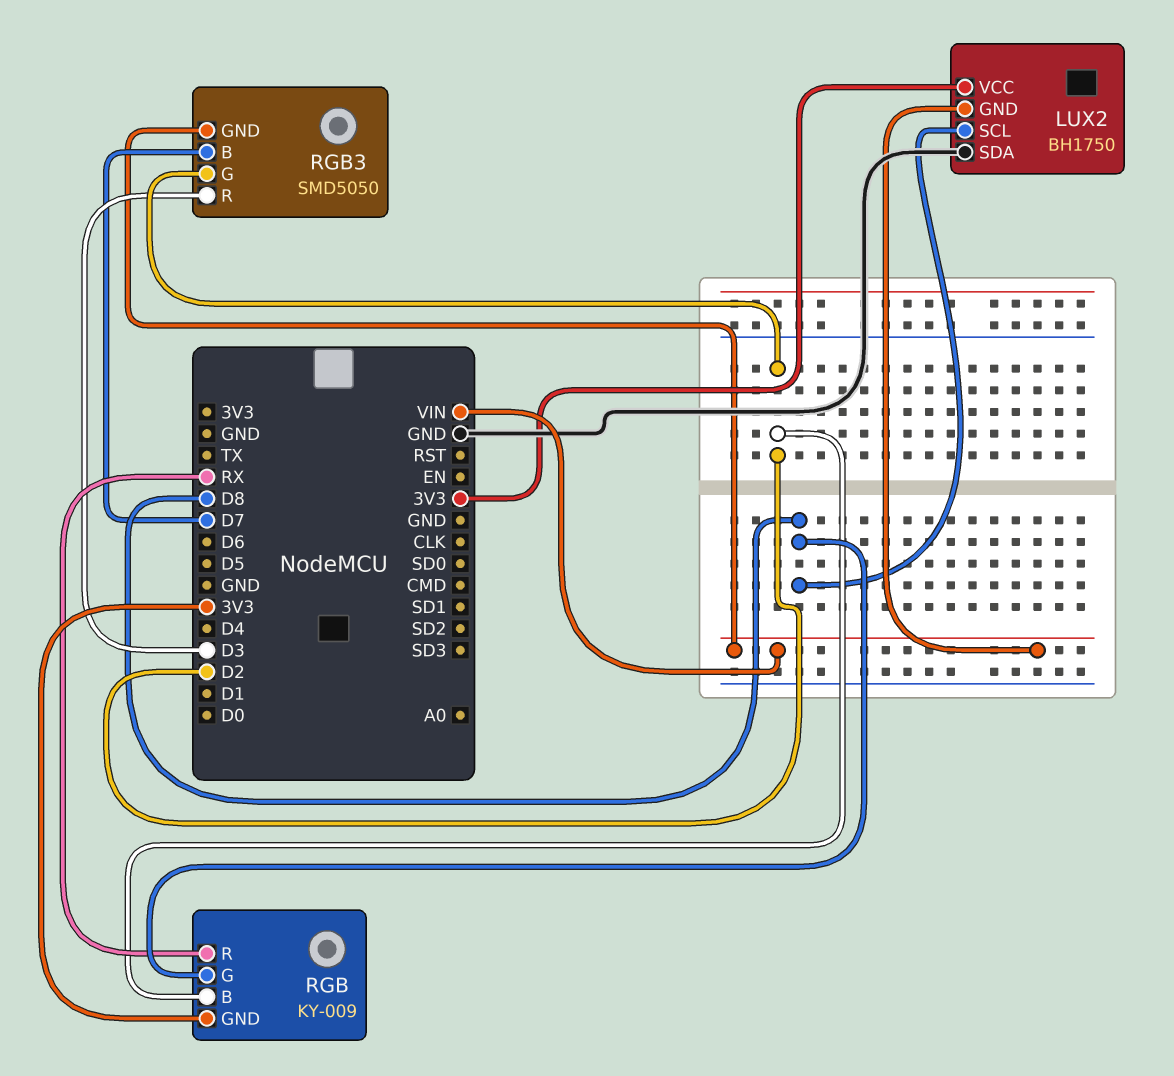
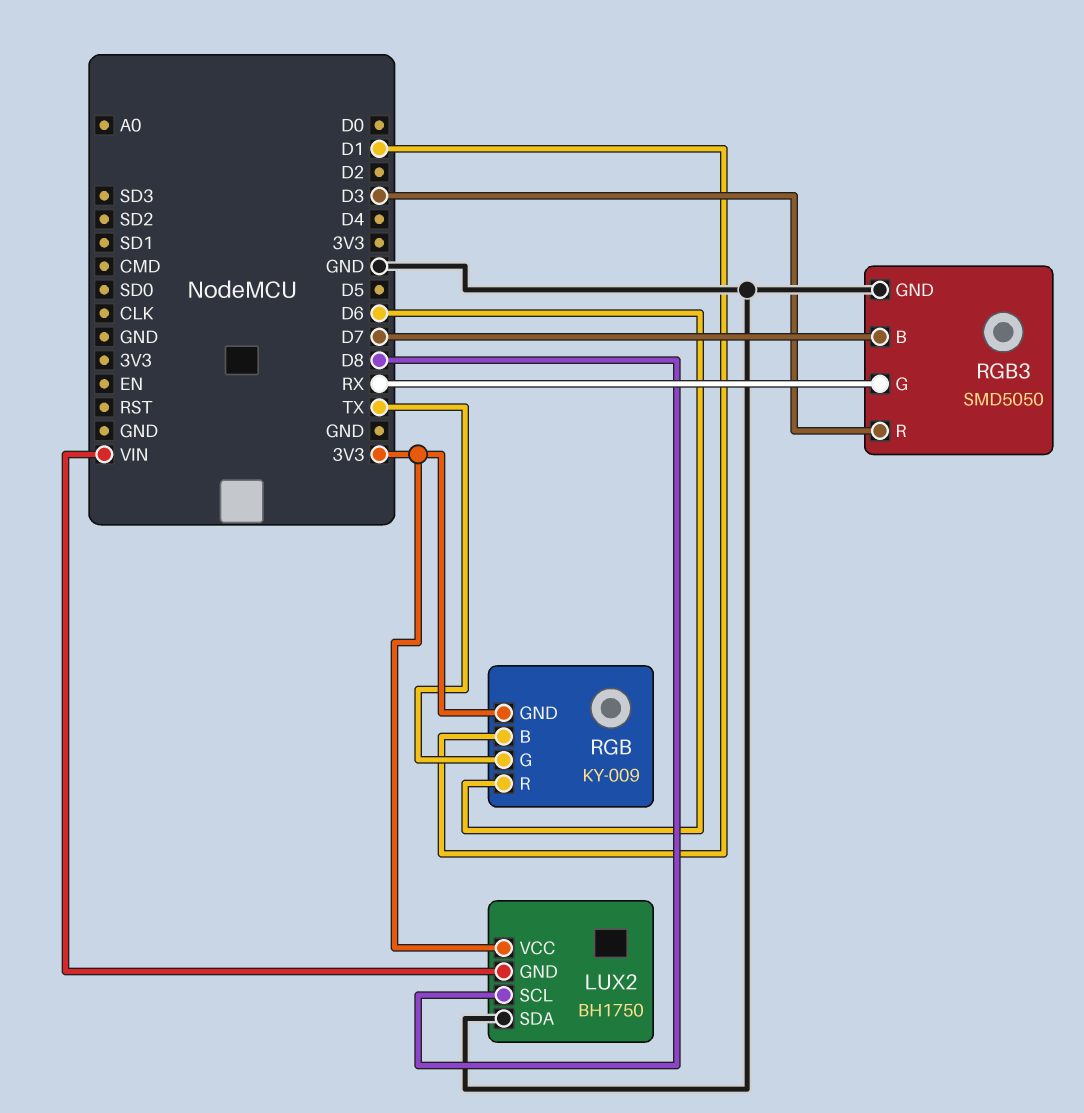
RGB pin B: D2 -> D1
RGB pin G: D8 -> TX
RGB pin R: RX -> D6
RGB3 pin G: D2 -> RX
RGB3 pin GND: VIN -> GND

